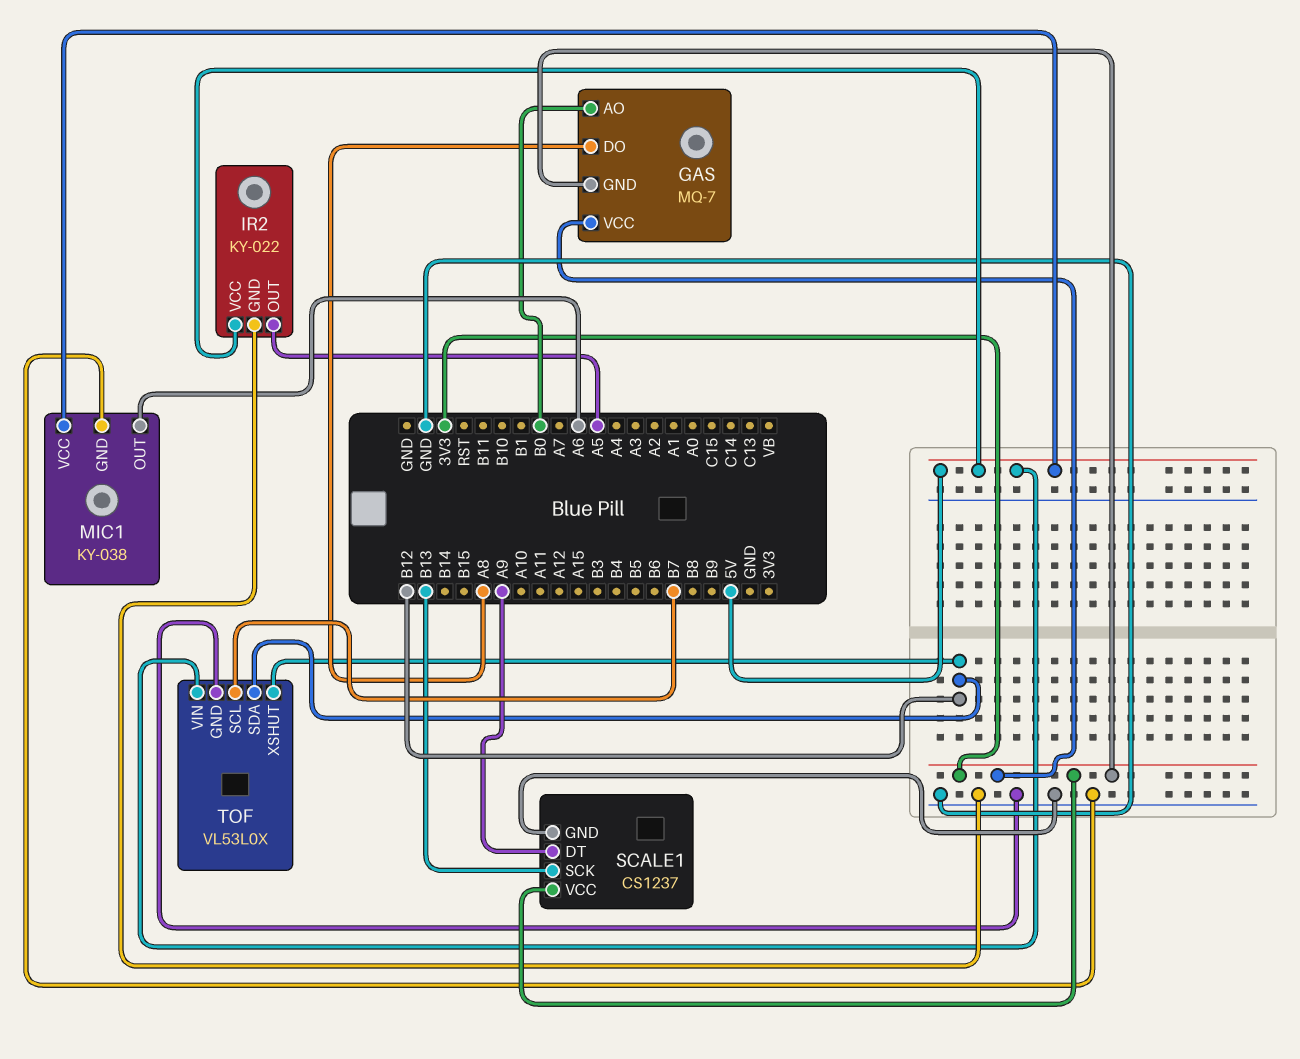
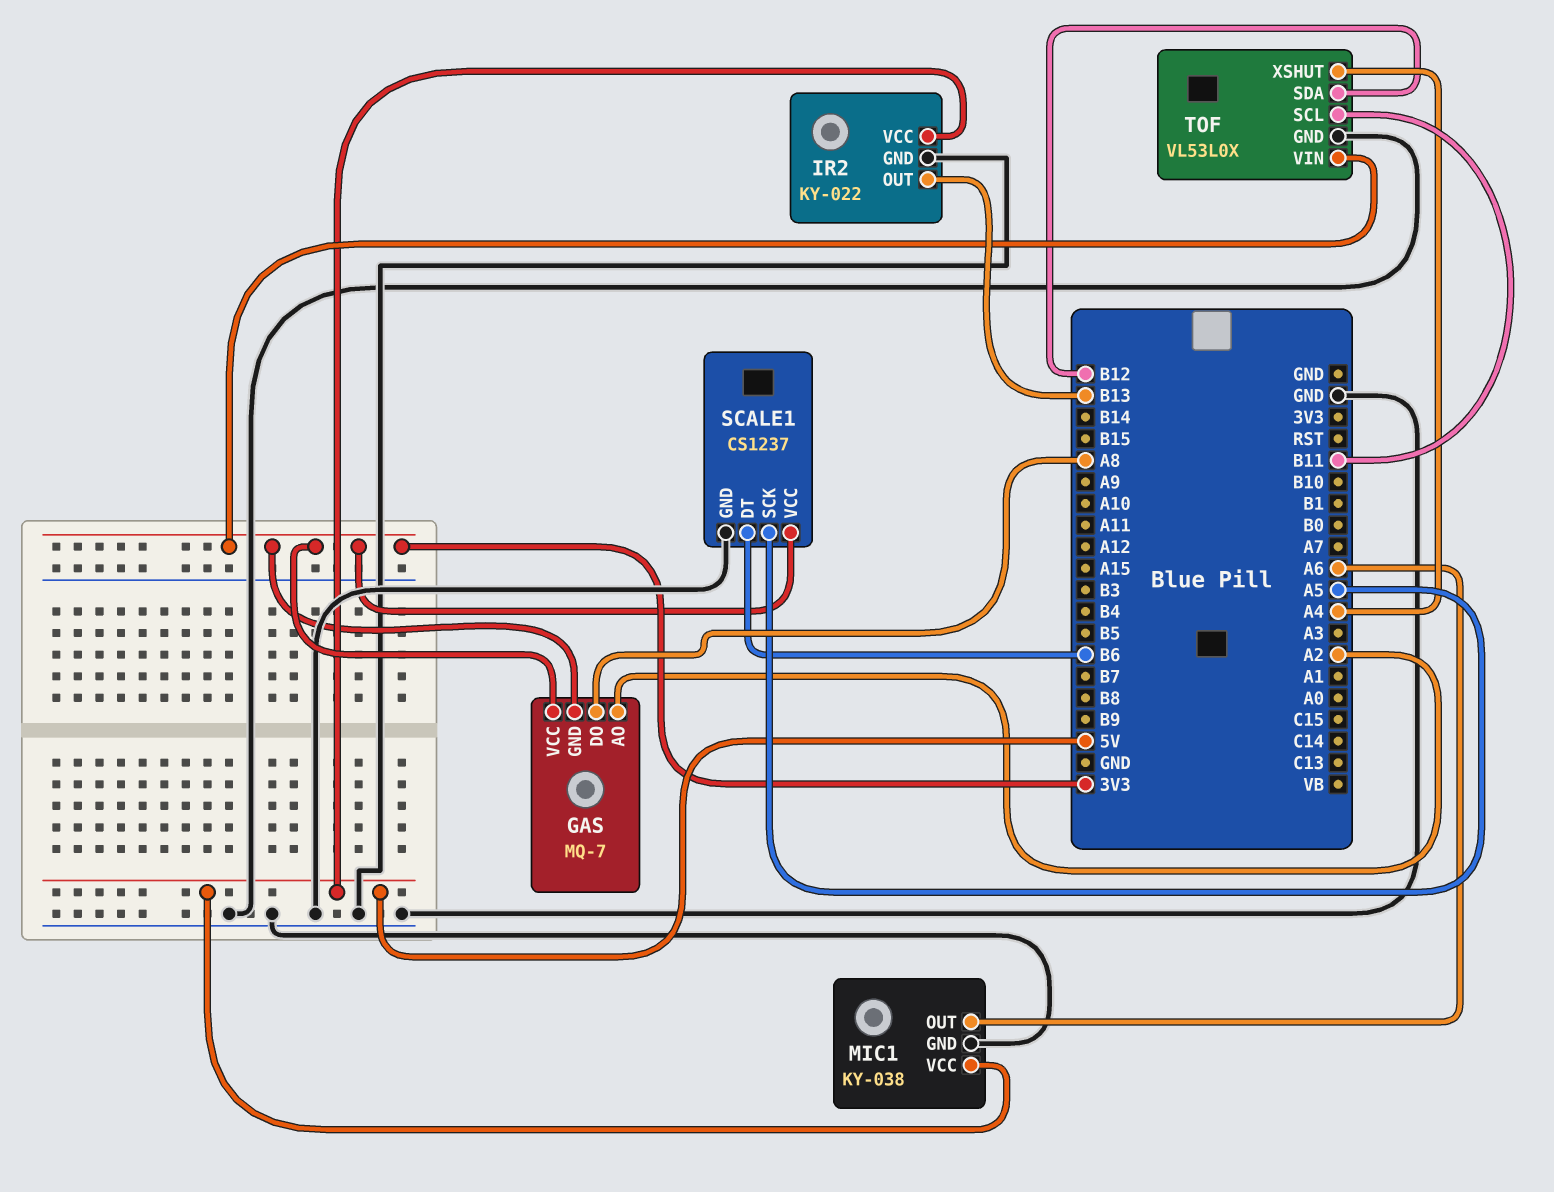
GAS pin AO: B0 -> A2
IR2 pin OUT: A5 -> B13
SCALE1 pin DT: A9 -> B6
SCALE1 pin SCK: B13 -> A5
TOF pin SCL: B7 -> B11
TOF pin VIN: 5V -> 3V3
TOF pin XSHUT: B12 -> A4

